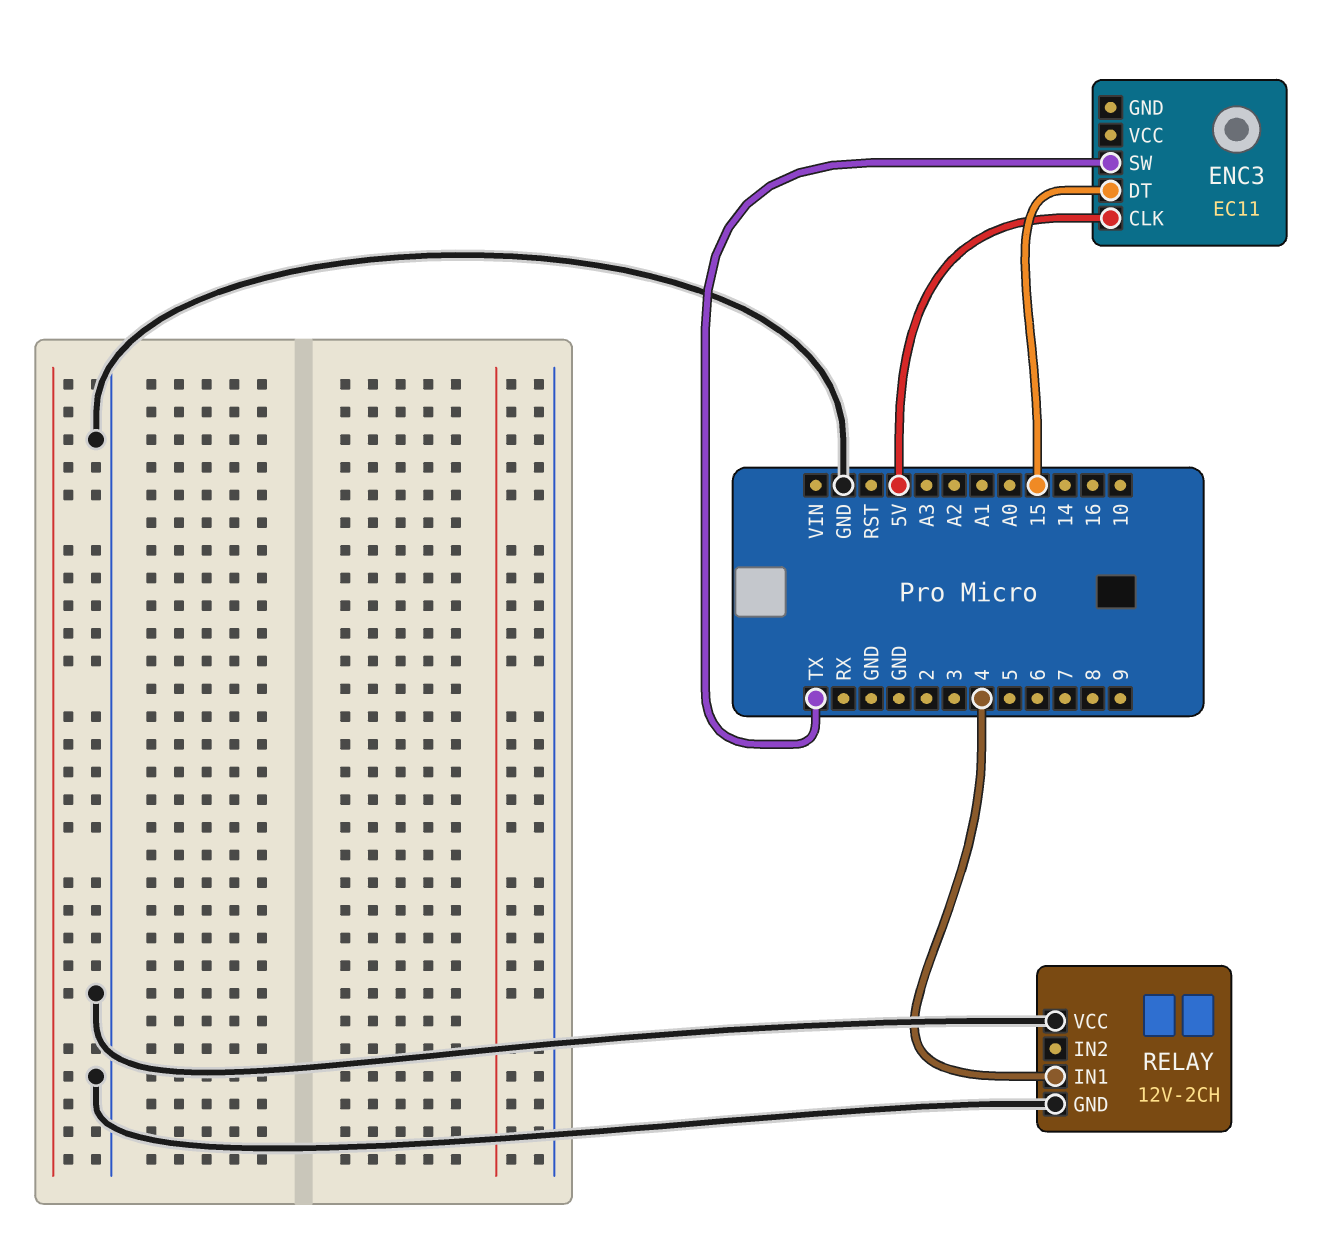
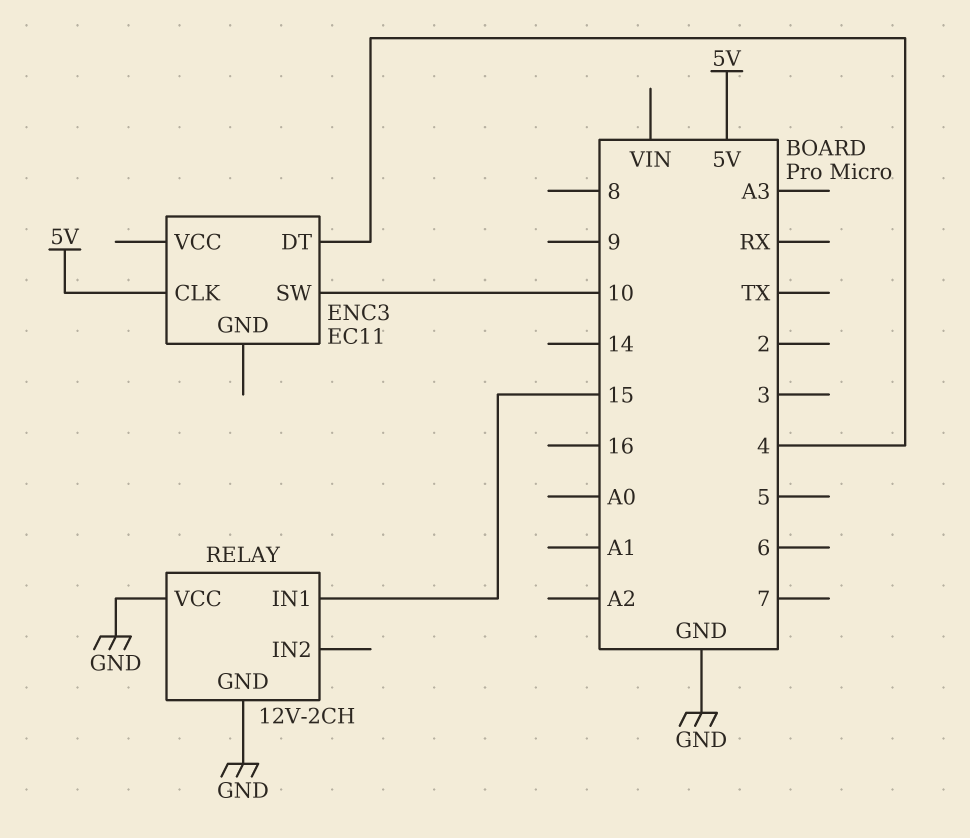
ENC3 pin DT: 15 -> 4
ENC3 pin SW: TX -> 10
RELAY pin IN1: 4 -> 15

